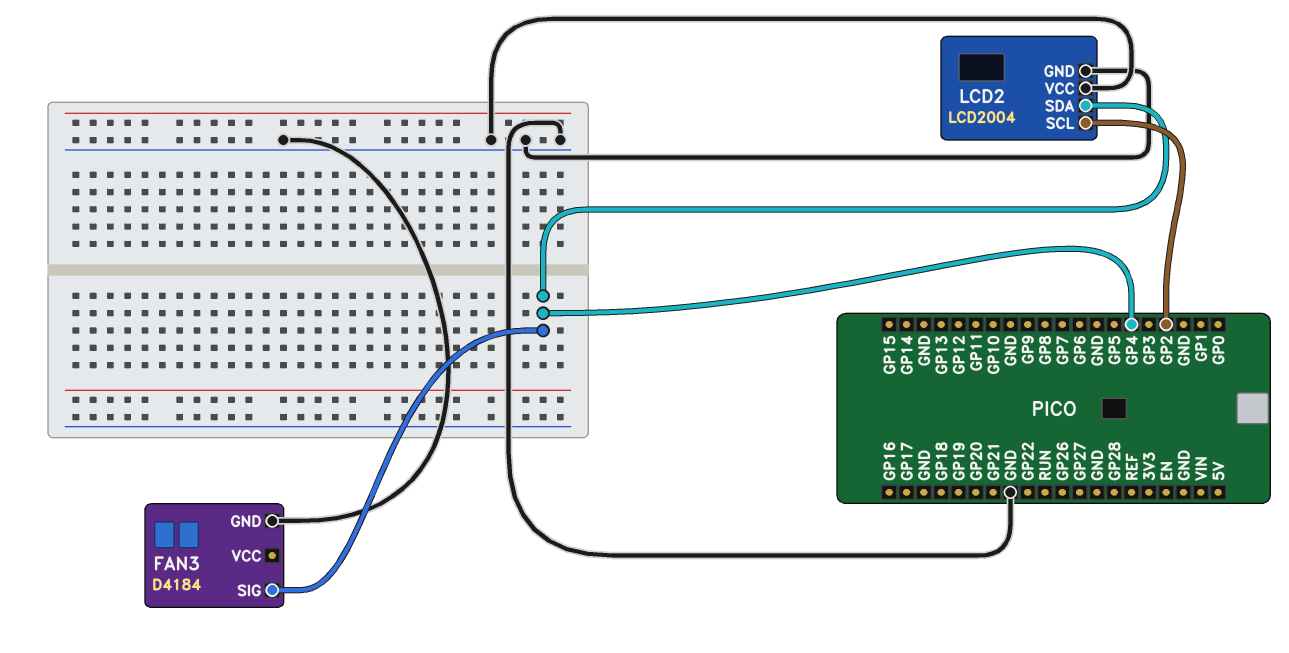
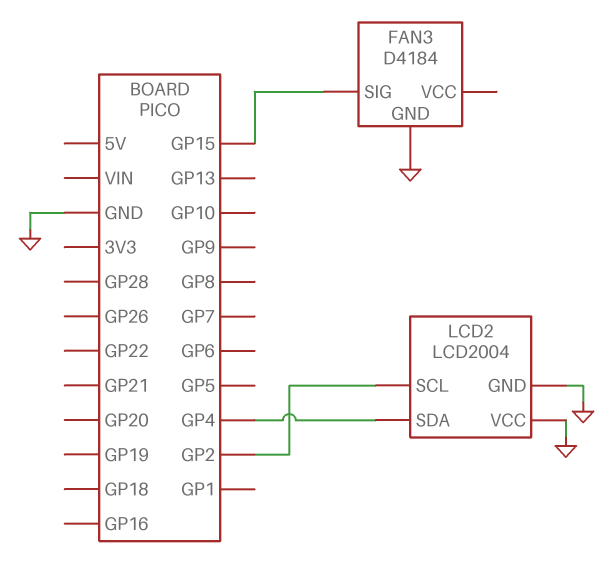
FAN3 pin SIG: GP4 -> GP15

